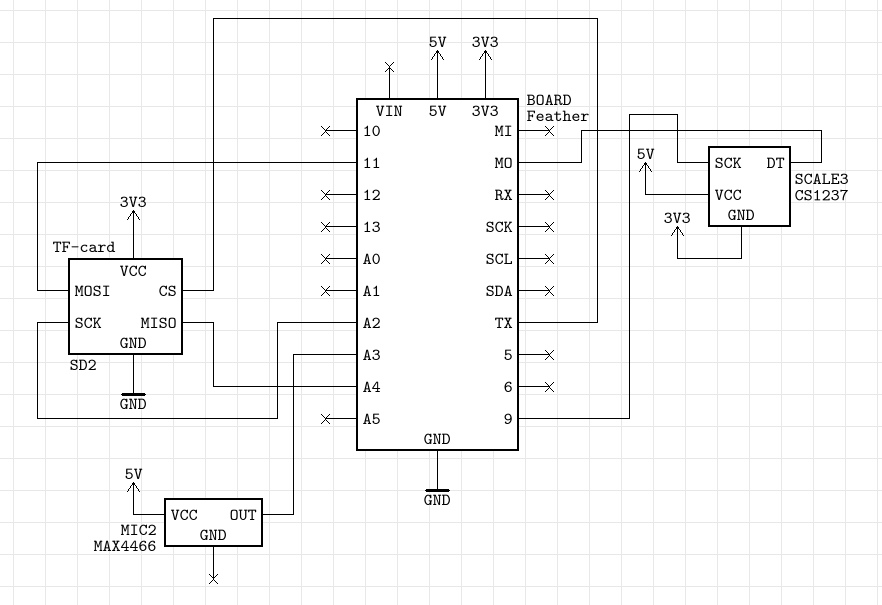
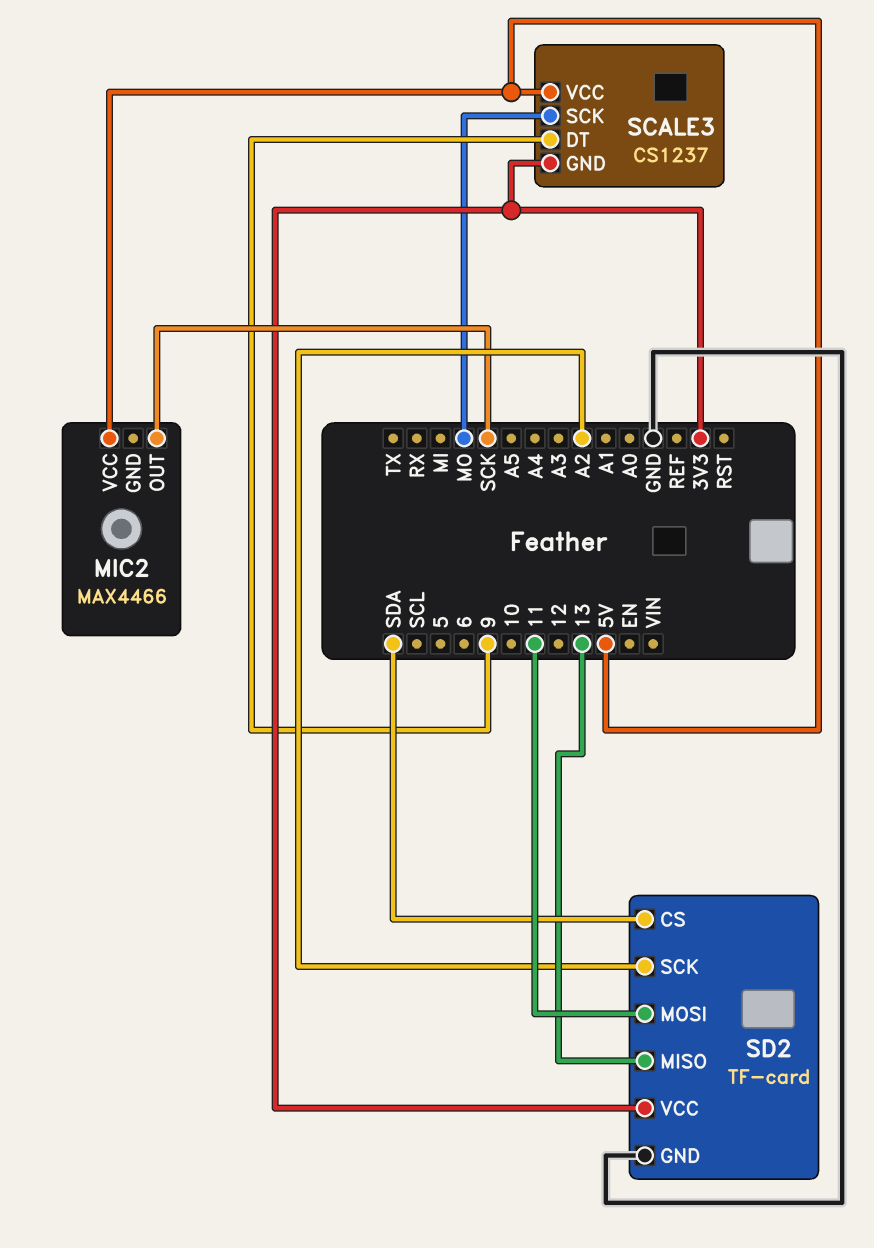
MIC2 pin OUT: A3 -> SCK
SCALE3 pin DT: MO -> 9
SCALE3 pin SCK: 9 -> MO
SD2 pin CS: TX -> SDA
SD2 pin MISO: A4 -> 13

